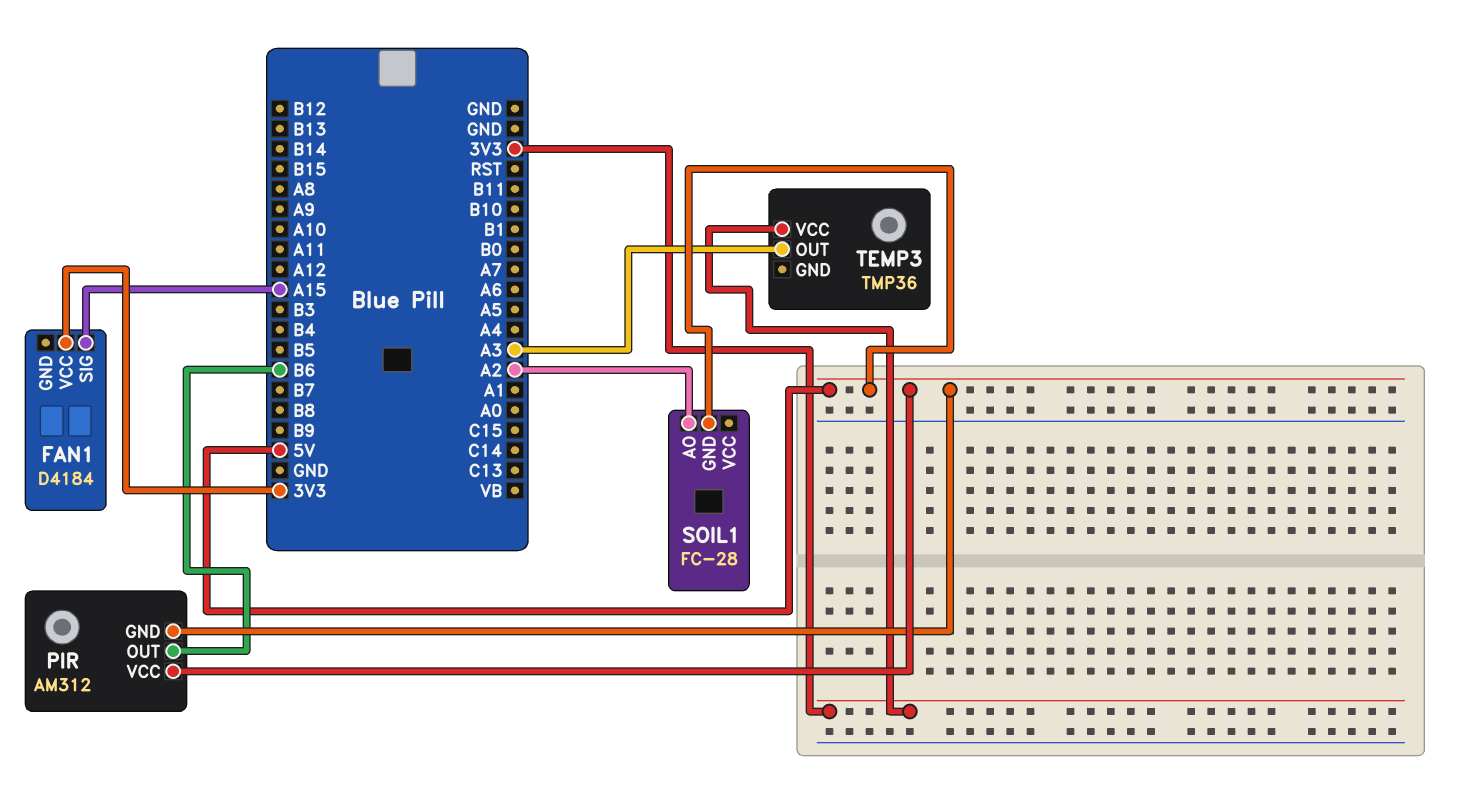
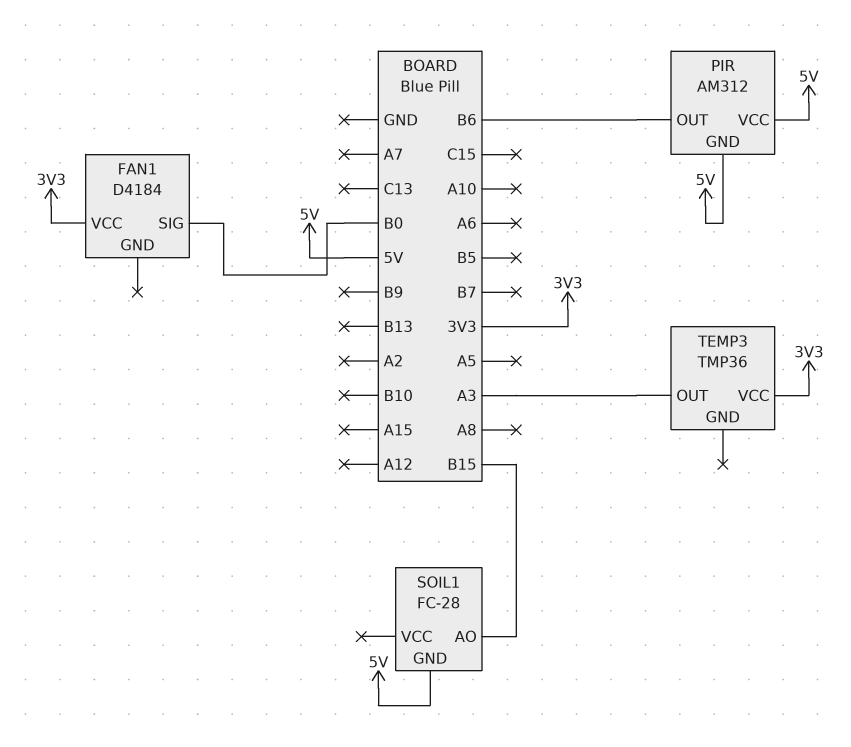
FAN1 pin SIG: A15 -> B0
SOIL1 pin AO: A2 -> B15

